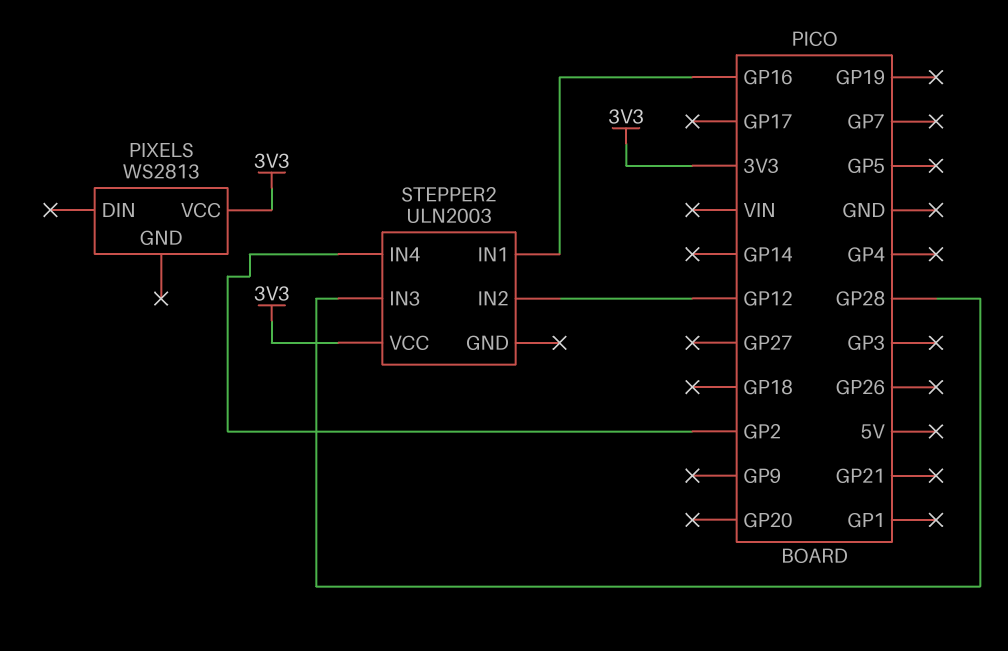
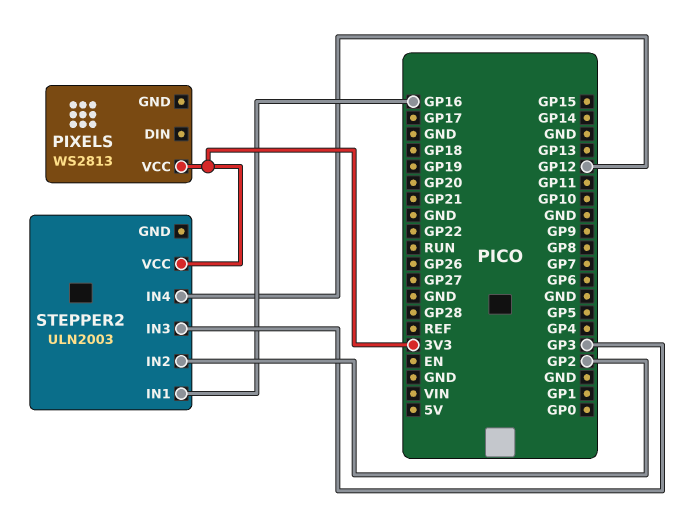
STEPPER2 pin IN2: GP12 -> GP2
STEPPER2 pin IN3: GP28 -> GP3
STEPPER2 pin IN4: GP2 -> GP12

